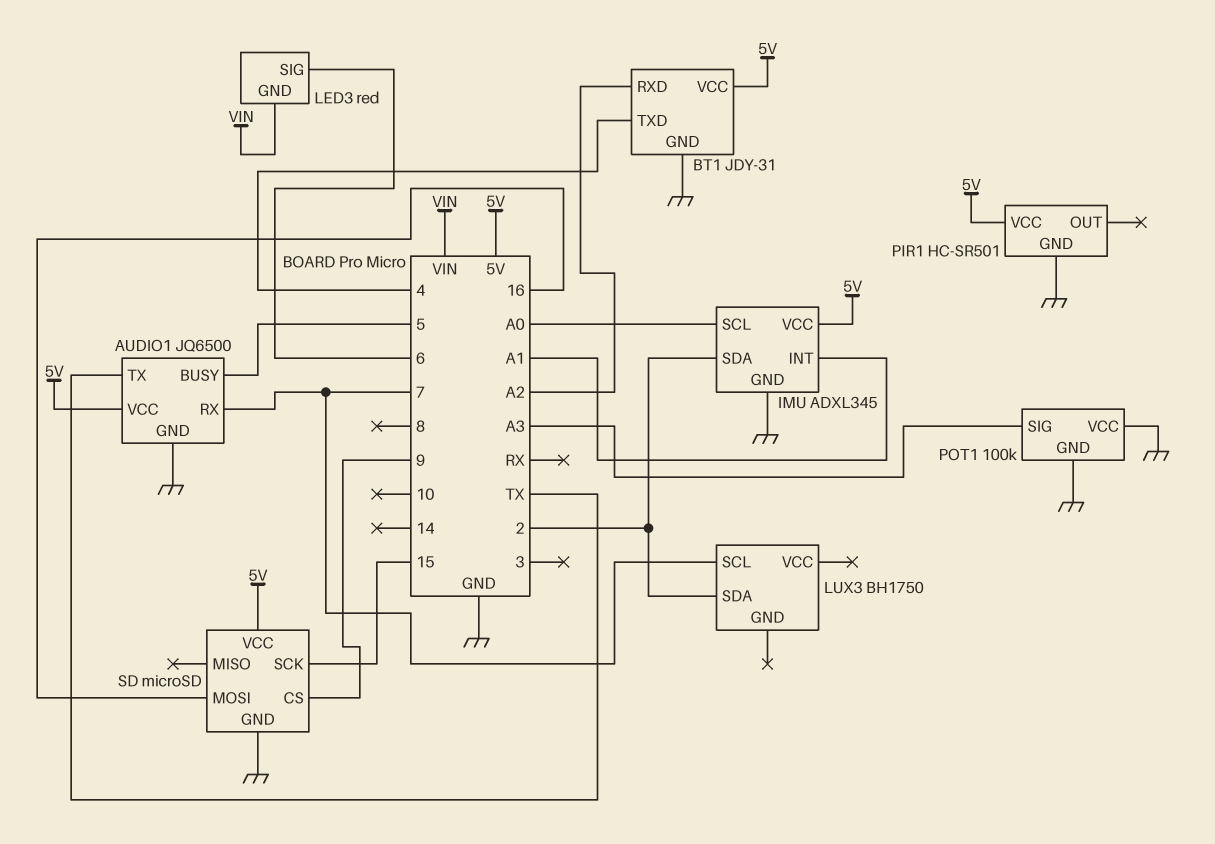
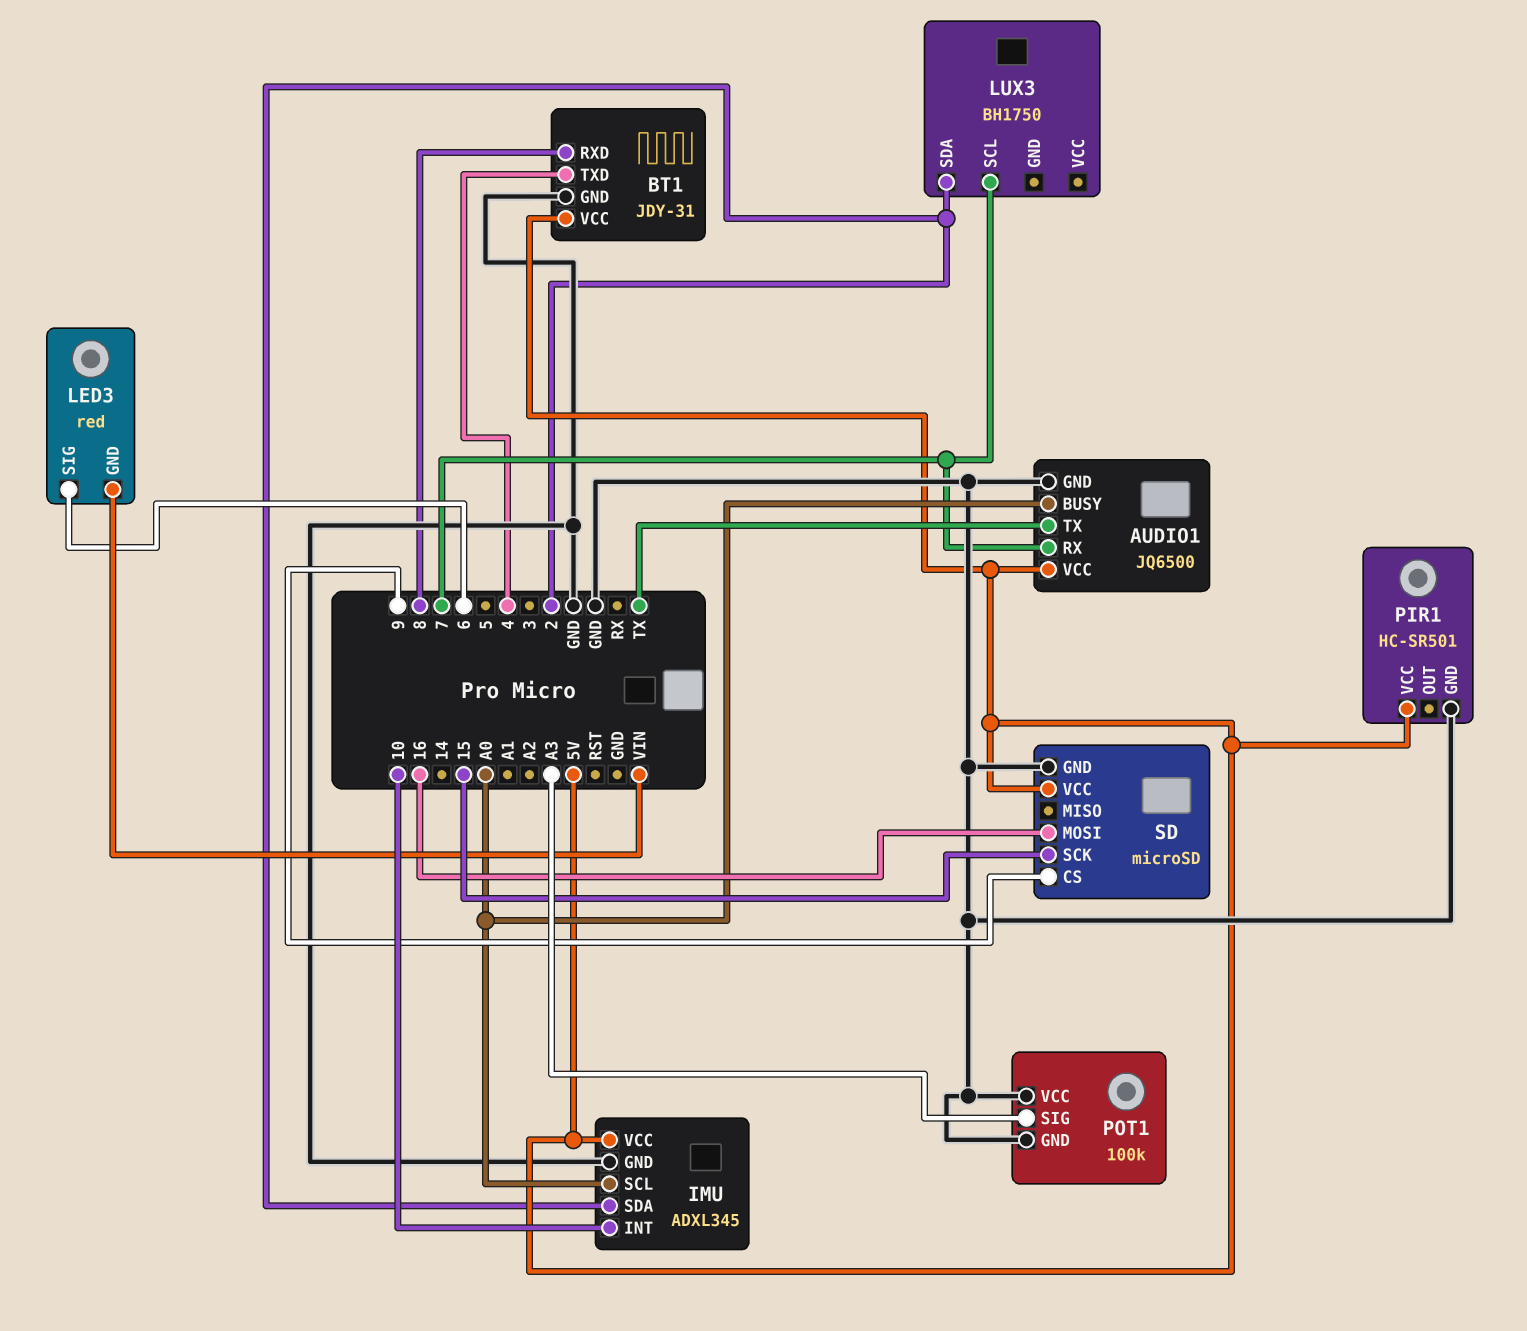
AUDIO1 pin BUSY: 5 -> A0
BT1 pin RXD: A2 -> 8
IMU pin INT: A1 -> 10

